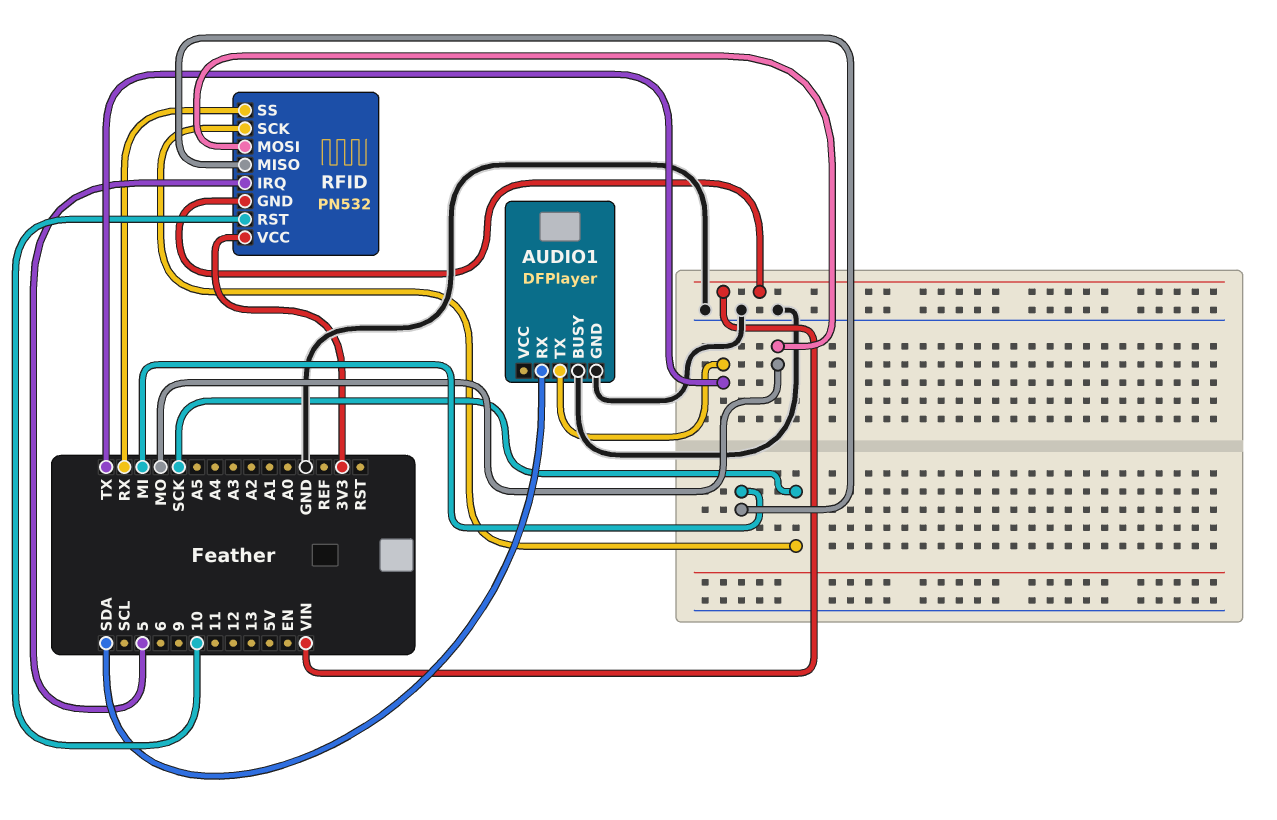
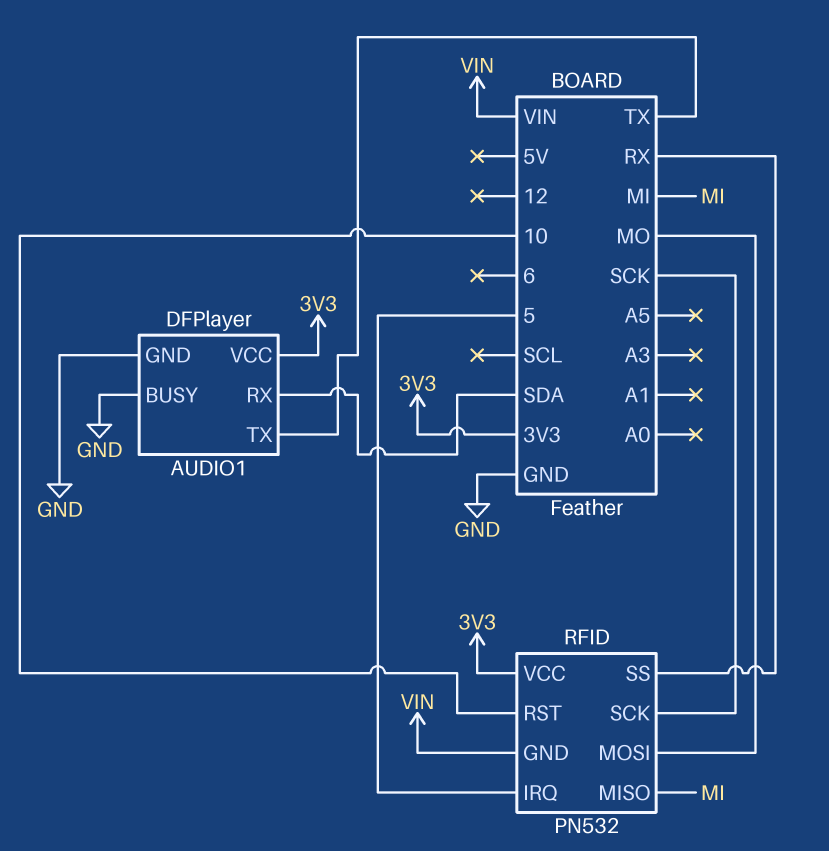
AUDIO1 pin VCC: none -> 3V3

